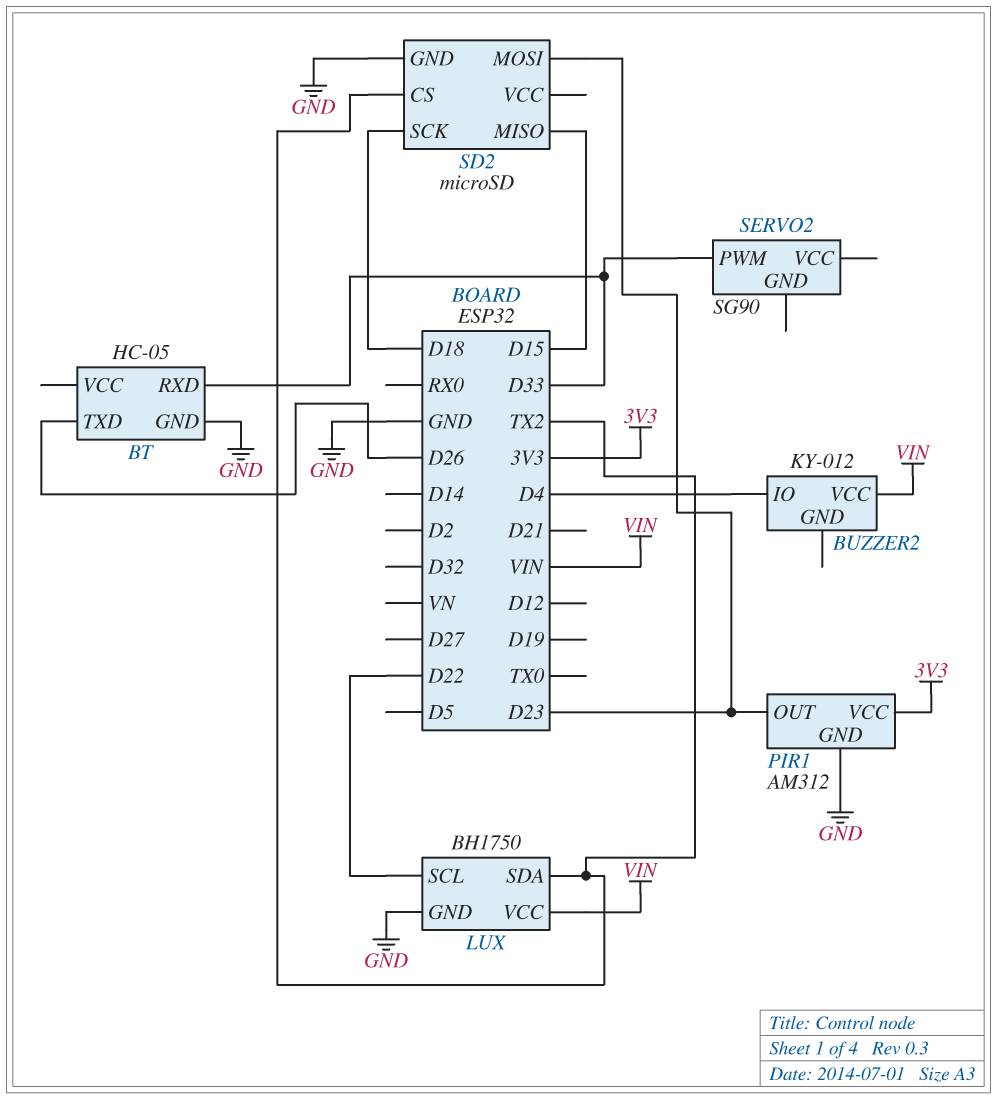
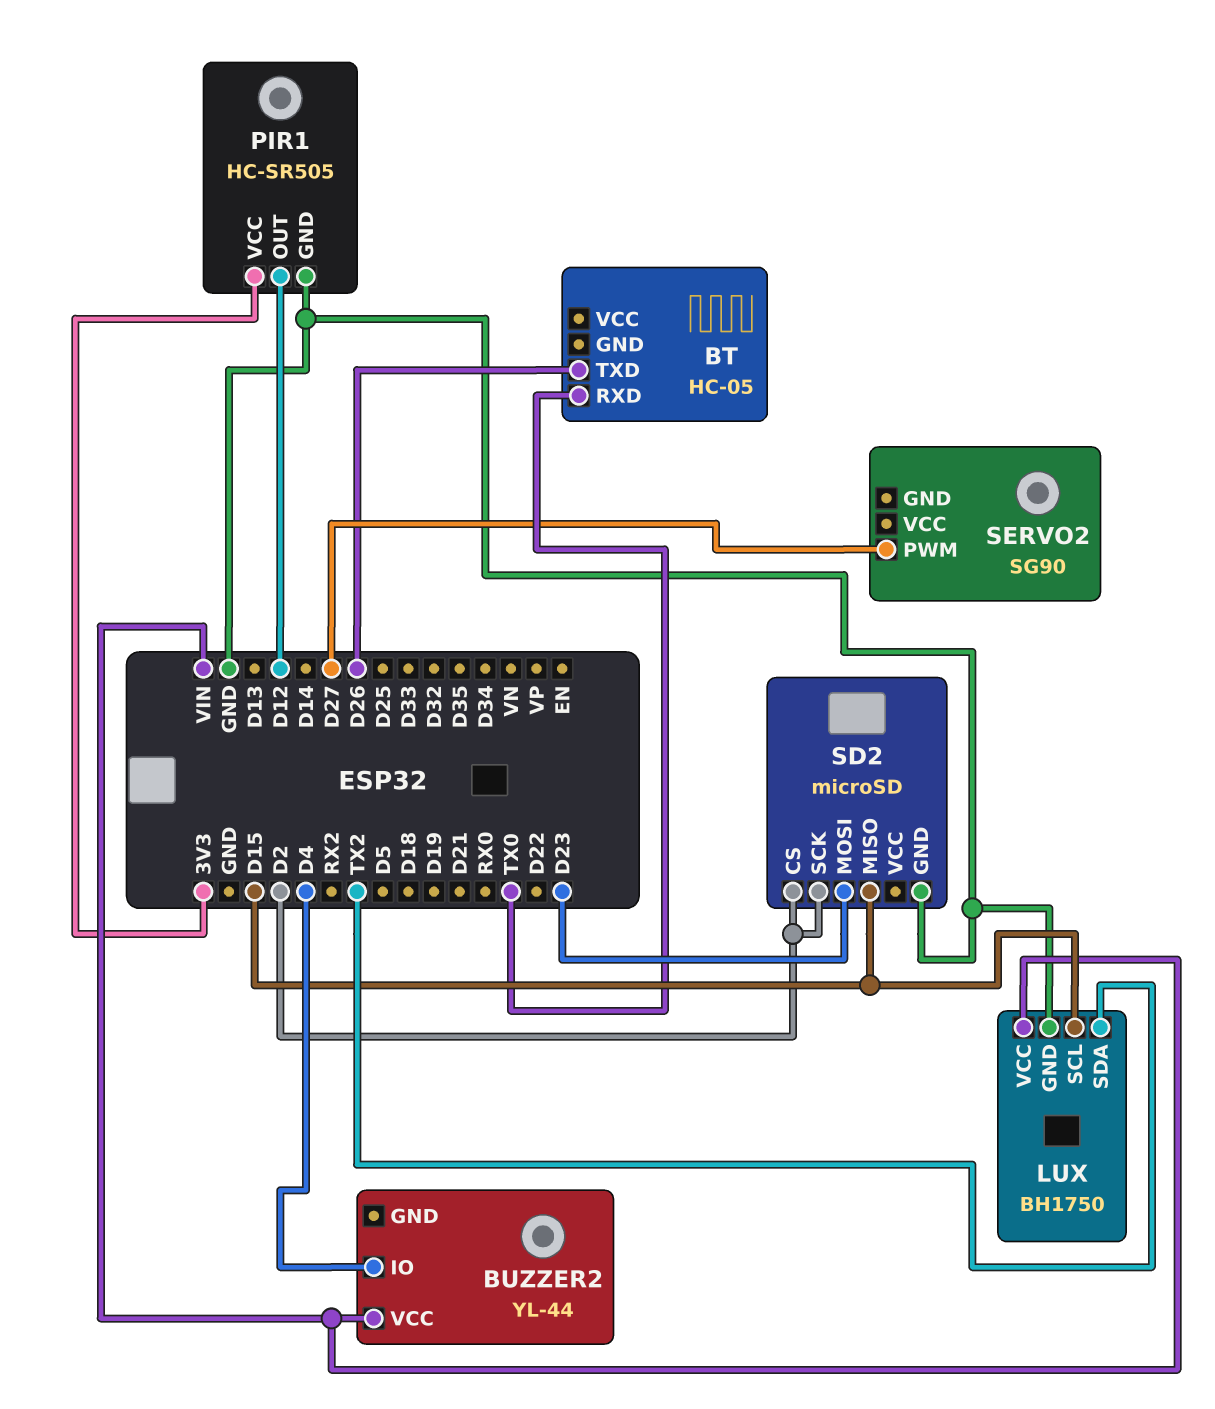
BT pin GND: GND -> none
BT pin RXD: D33 -> TX0
BUZZER2: KY-012 -> YL-44
LUX pin SCL: D22 -> D15
PIR1: AM312 -> HC-SR505
PIR1 pin OUT: D23 -> D12
SD2 pin CS: TX2 -> D2
SD2 pin SCK: D18 -> D2
SERVO2 pin PWM: D33 -> D27

